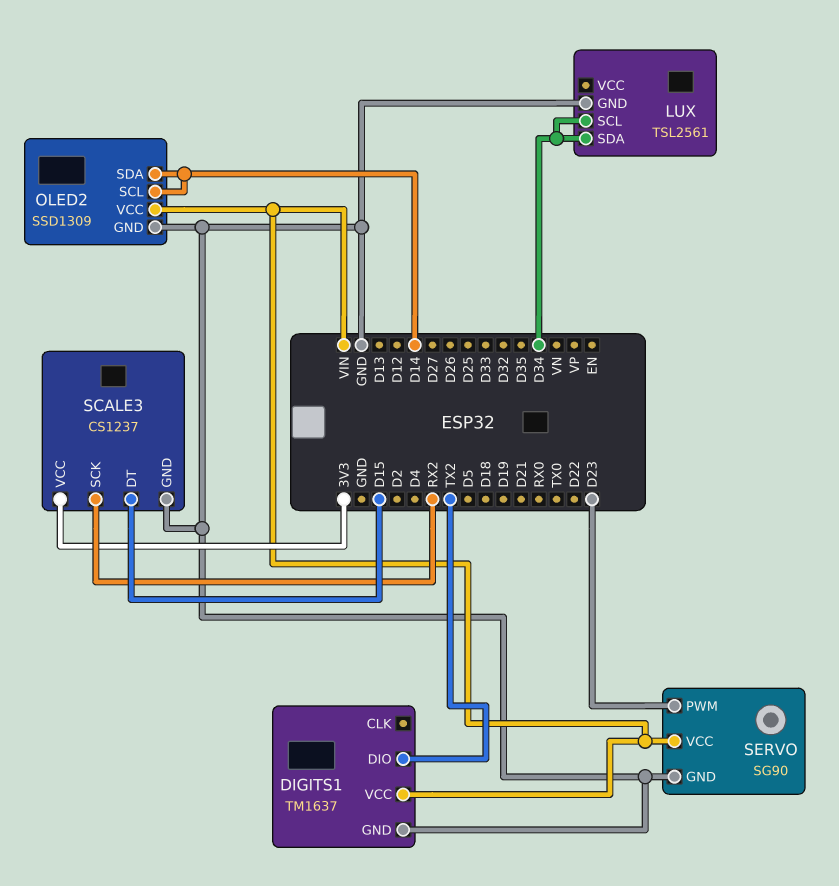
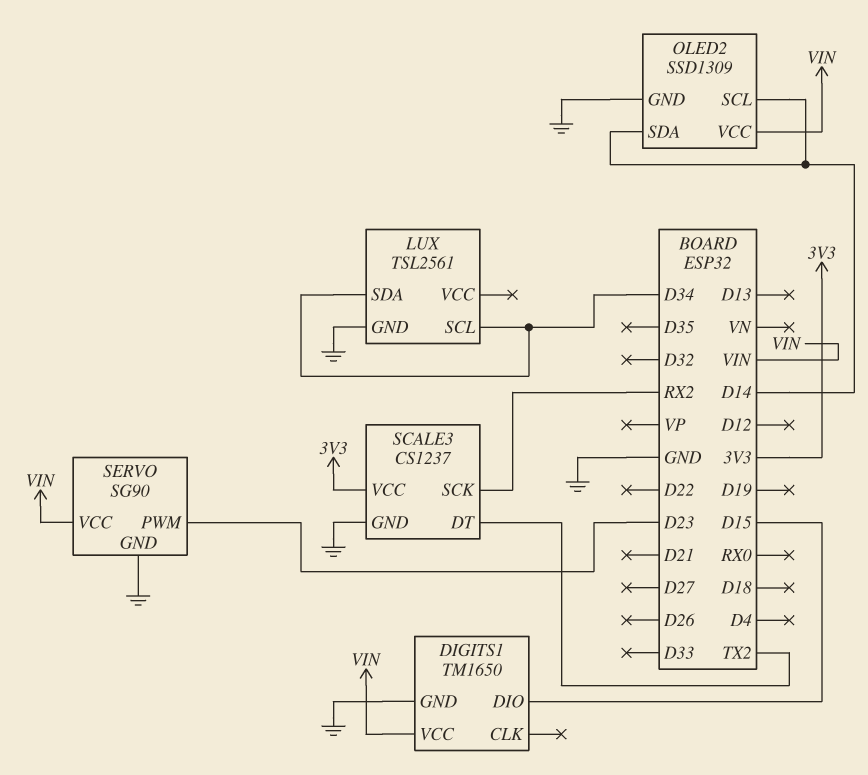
DIGITS1: TM1637 -> TM1650
DIGITS1 pin DIO: TX2 -> D15
SCALE3 pin DT: D15 -> TX2

